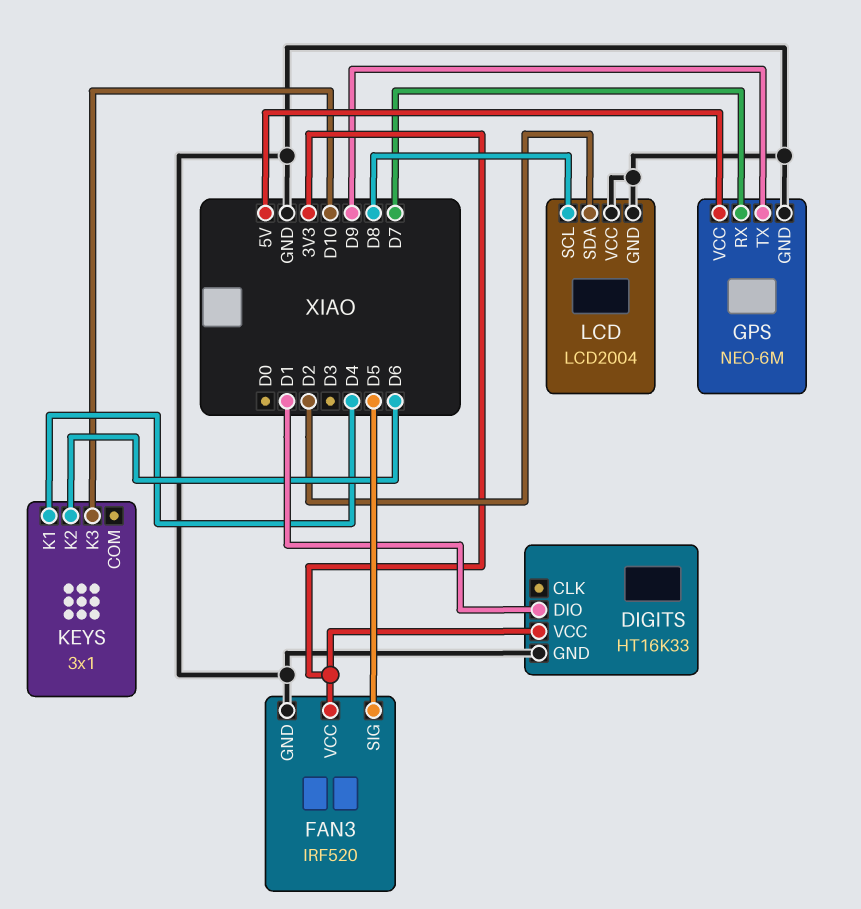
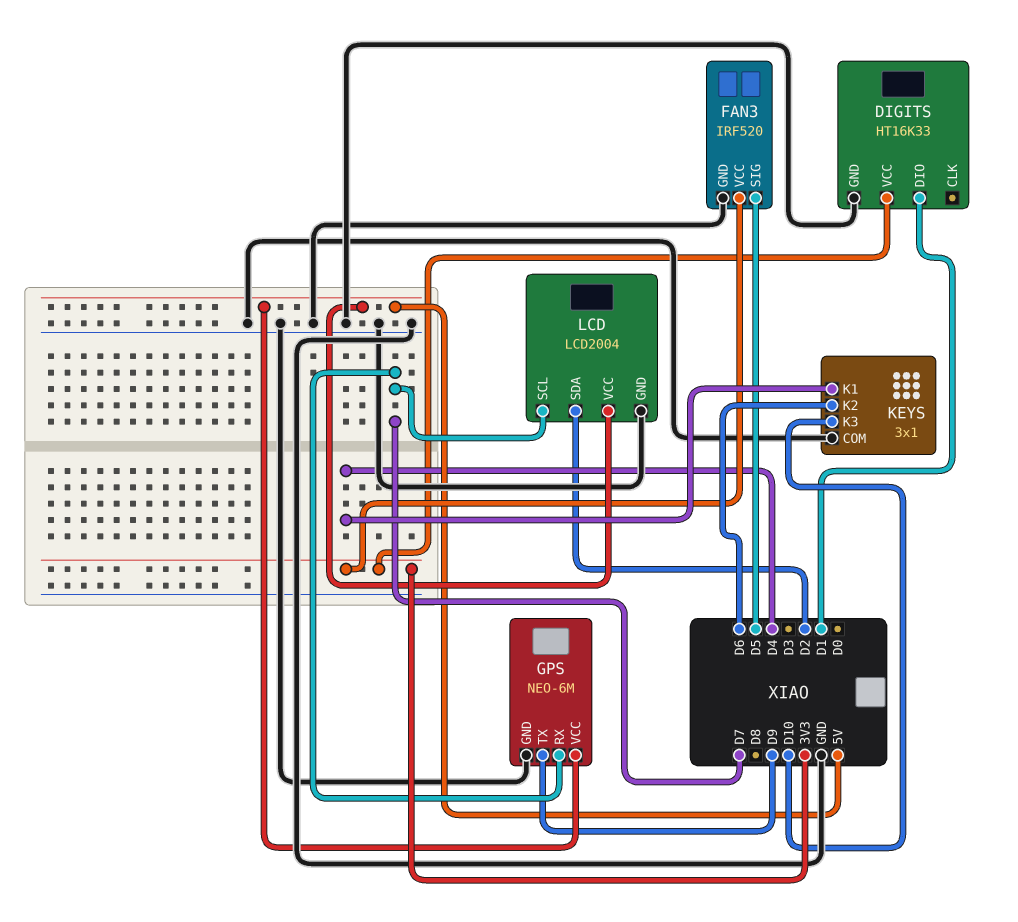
KEYS pin COM: none -> GND
LCD pin SCL: D8 -> D7
LCD pin VCC: GND -> 5V

